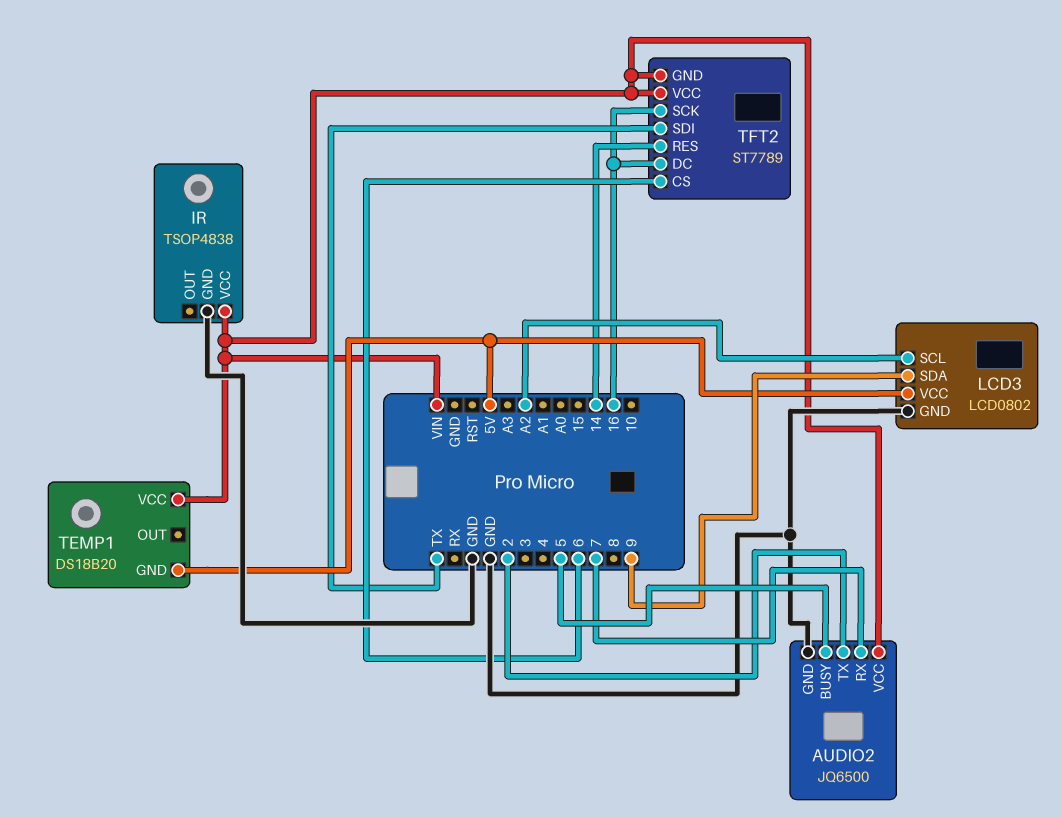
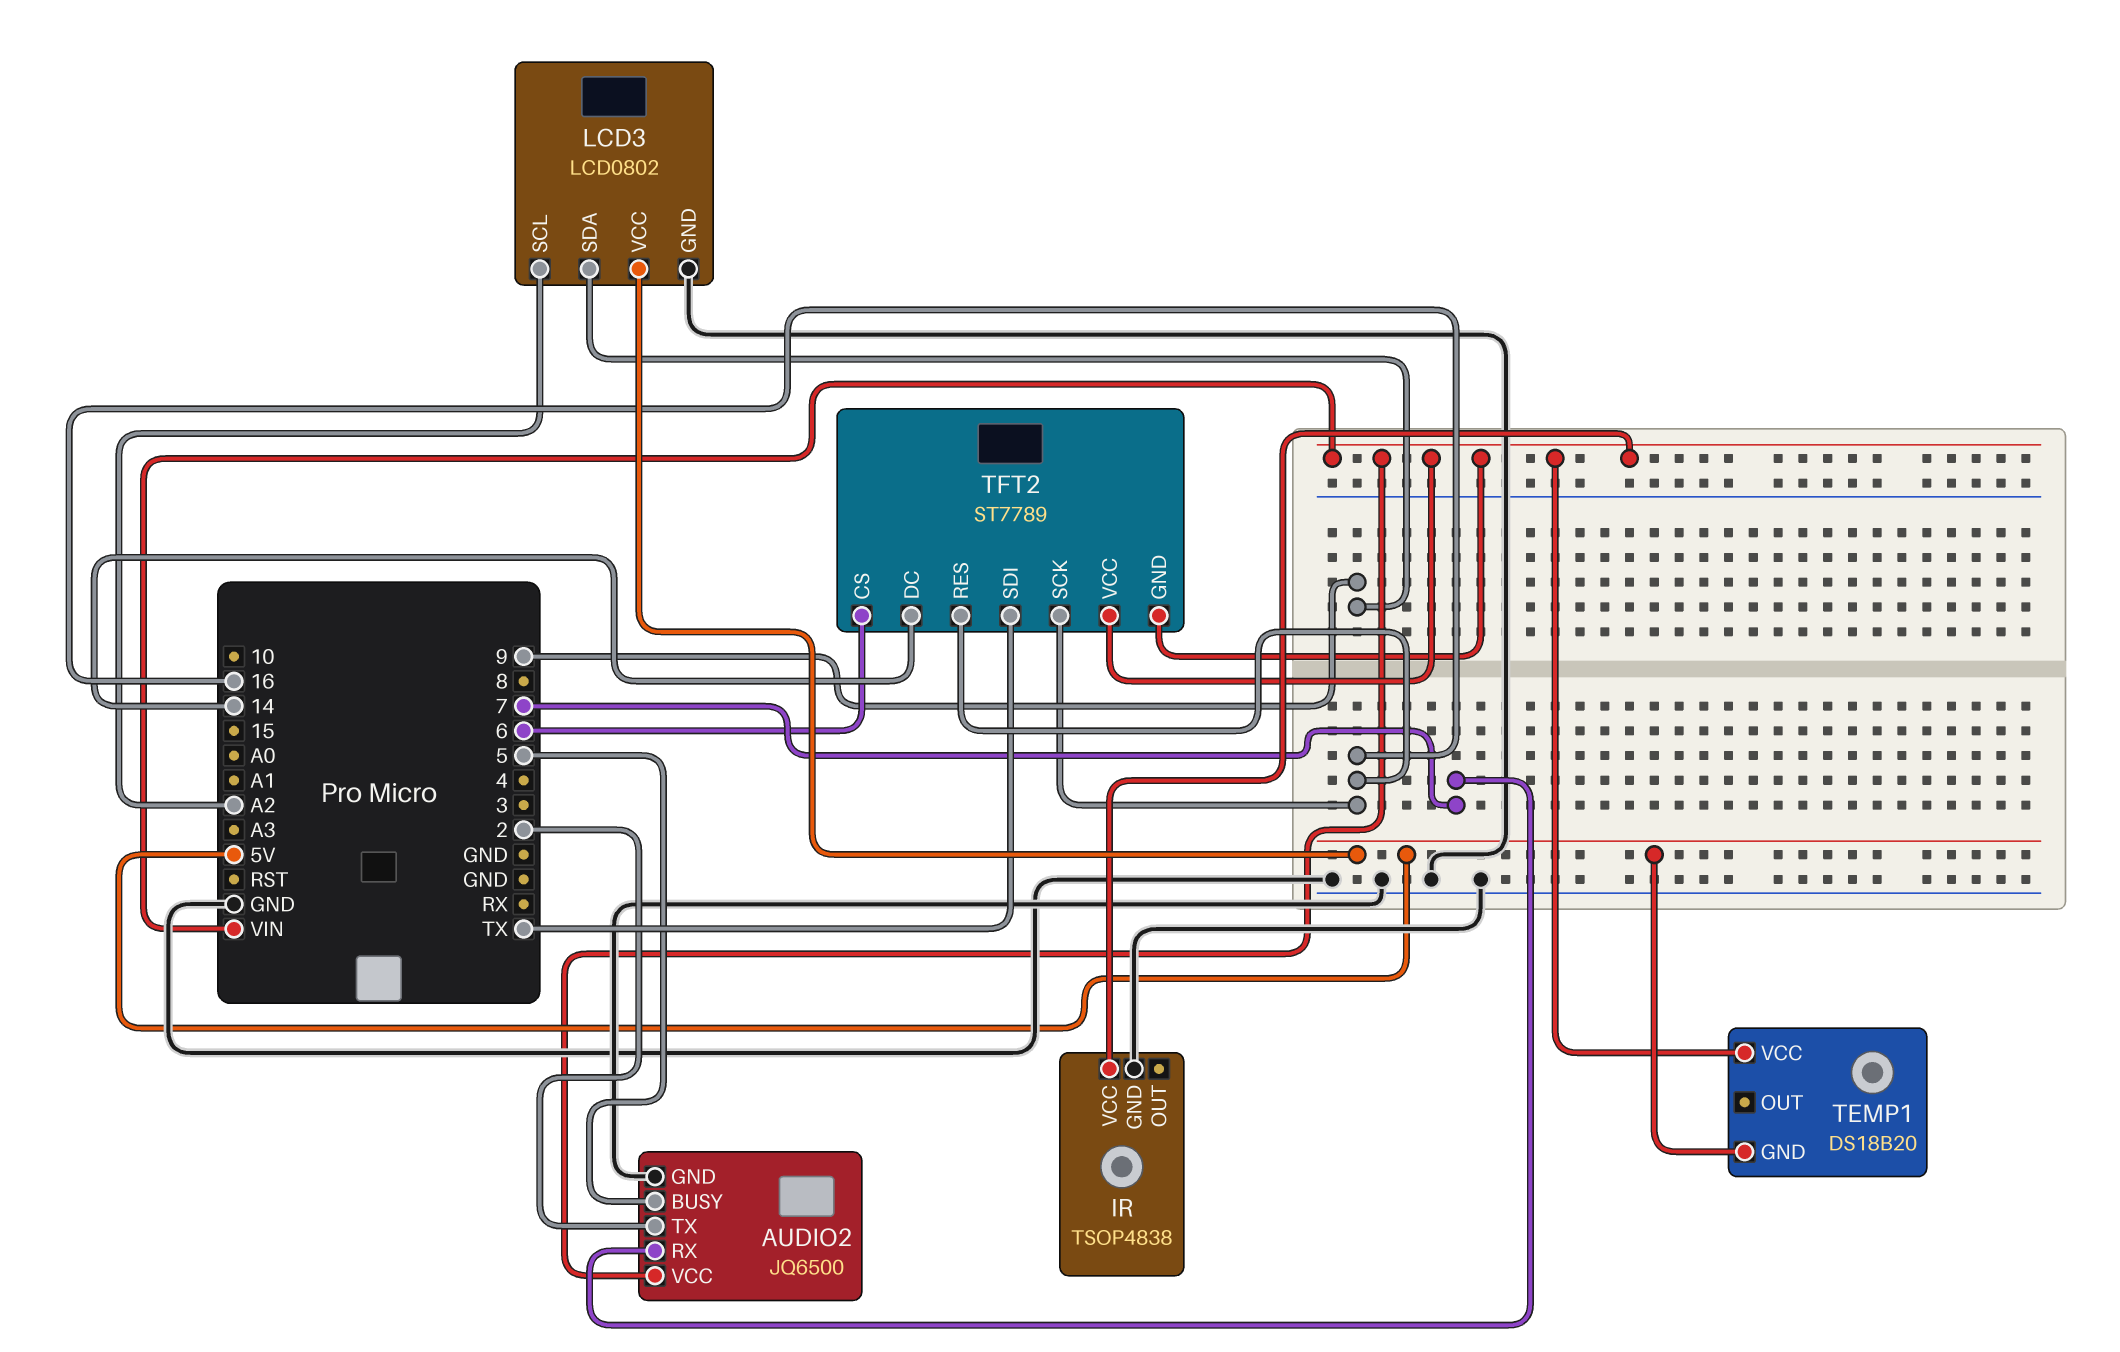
TFT2 pin DC: 16 -> 14
TFT2 pin RES: 14 -> 16

